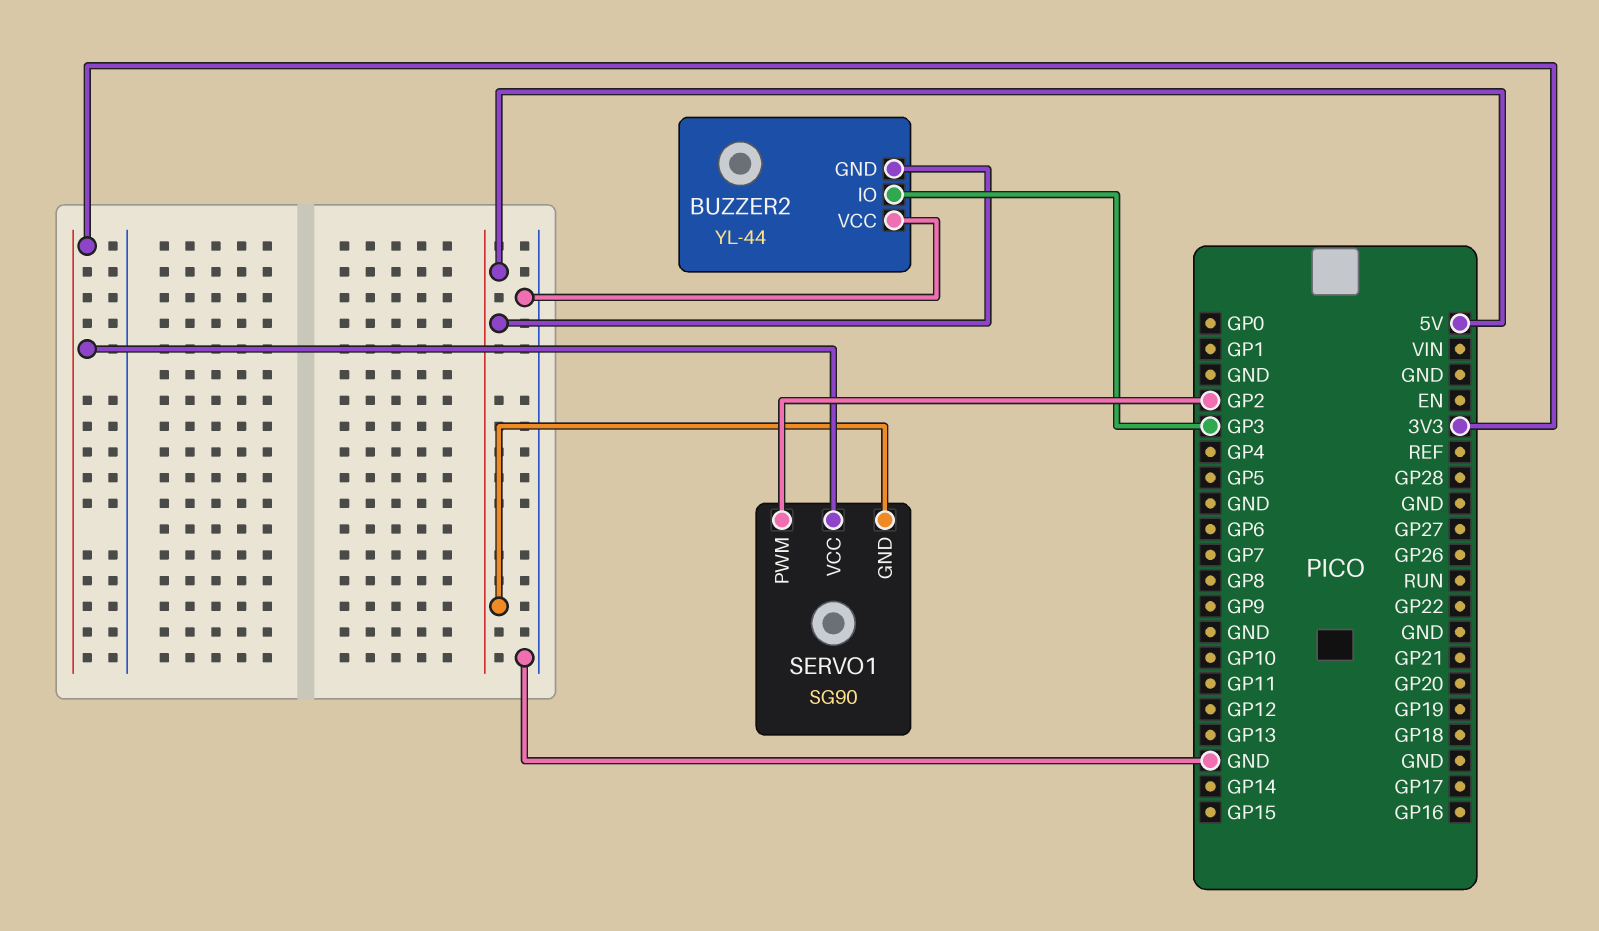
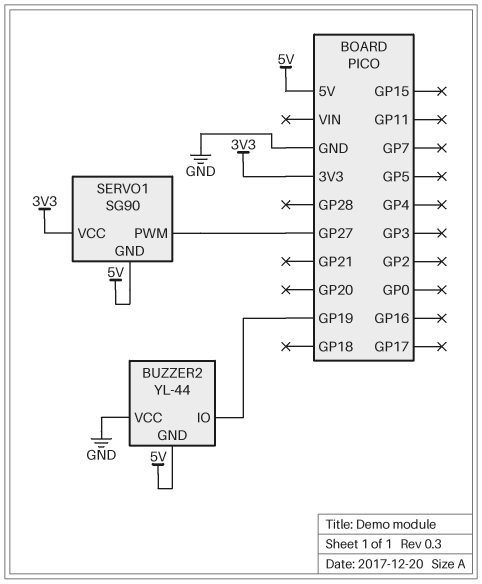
BUZZER2 pin IO: GP3 -> GP19
SERVO1 pin PWM: GP2 -> GP27

